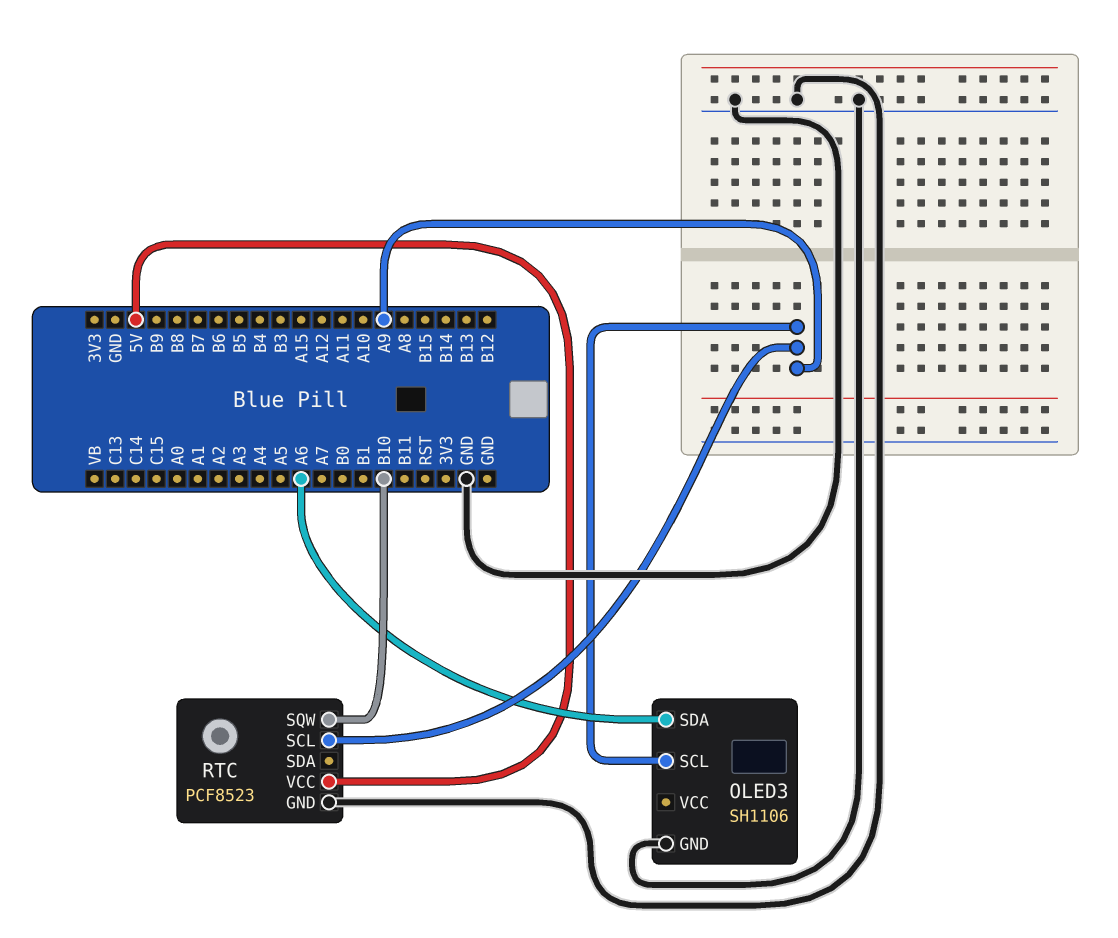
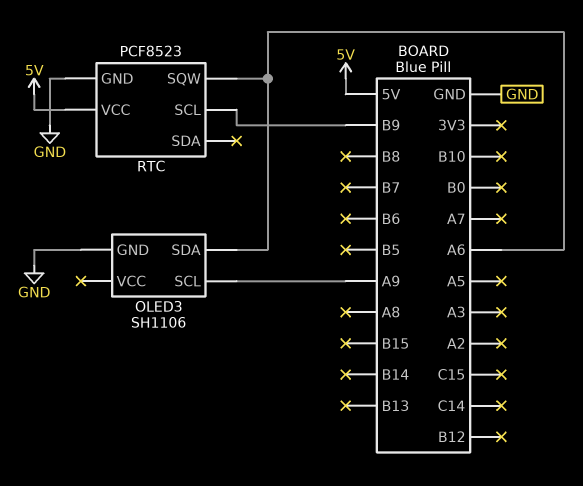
RTC pin SCL: A9 -> B9
RTC pin SQW: B10 -> A6

